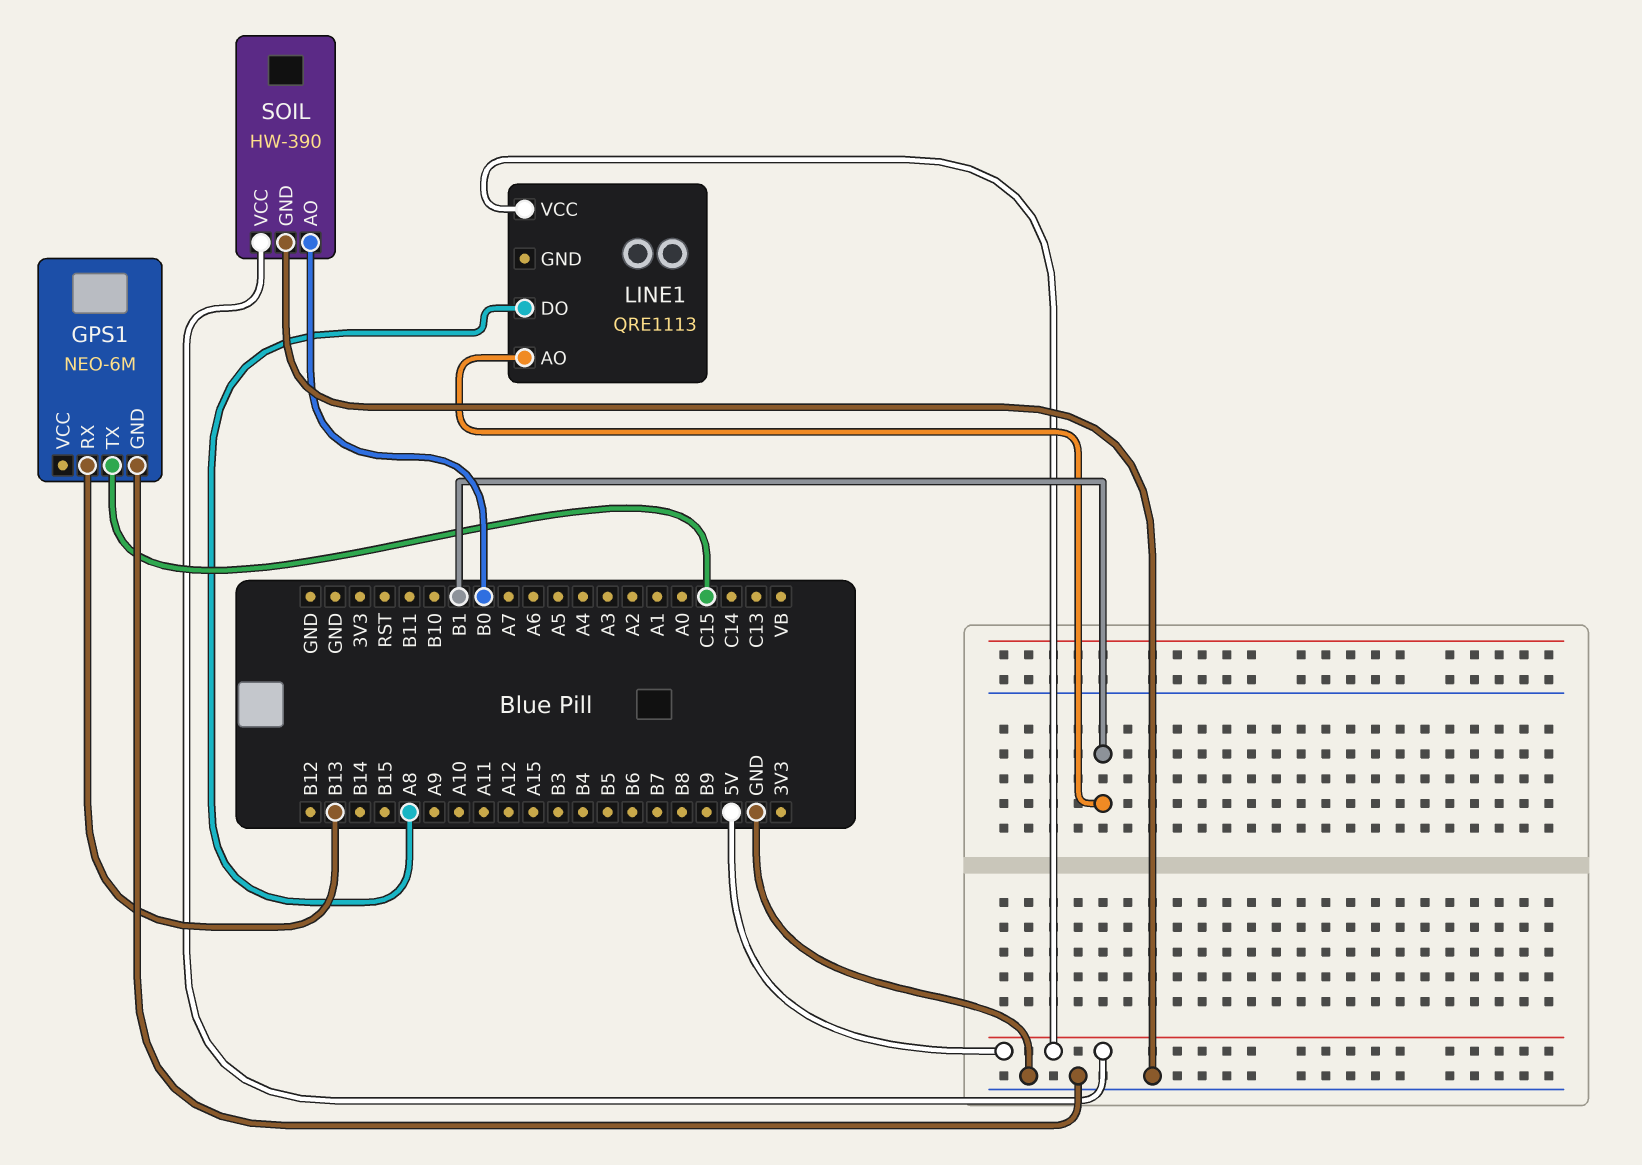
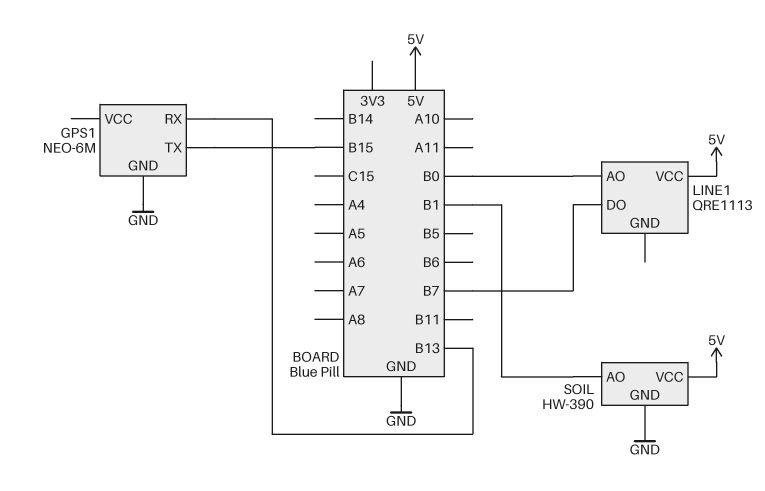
GPS1 pin TX: C15 -> B15
LINE1 pin AO: B1 -> B0
LINE1 pin DO: A8 -> B7
SOIL pin AO: B0 -> B1

